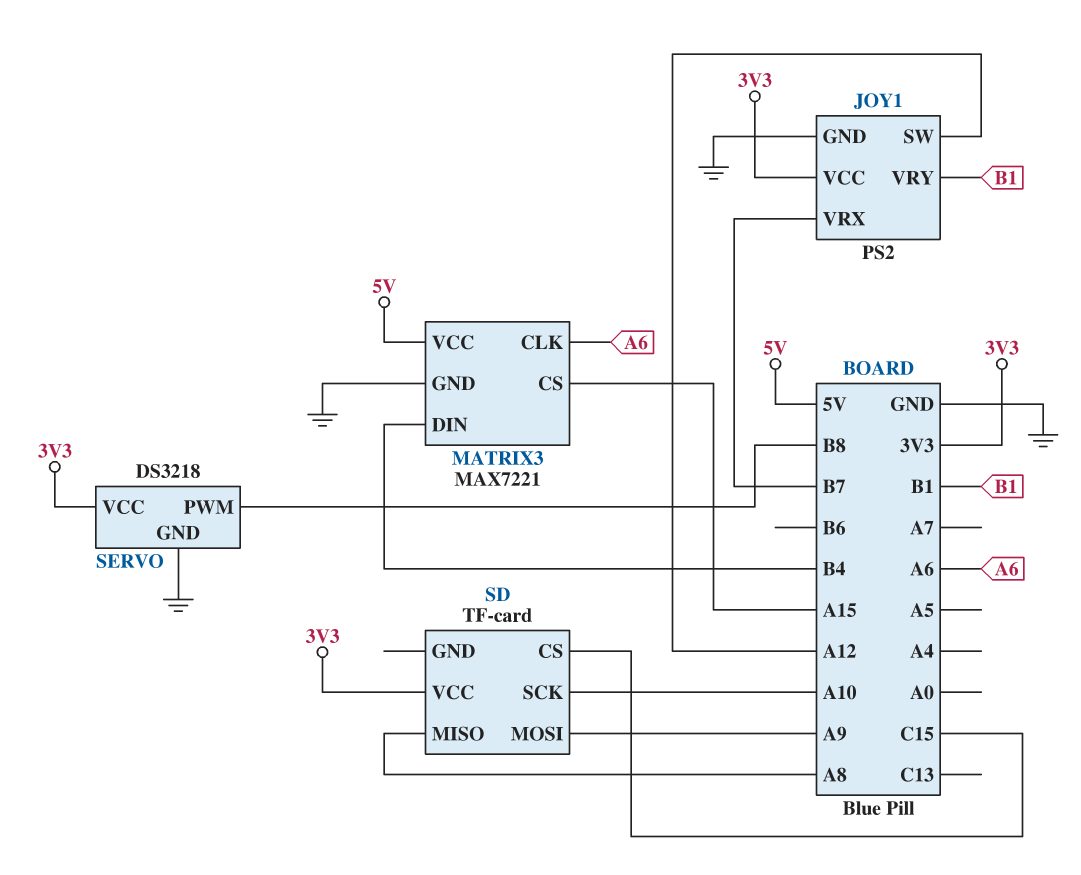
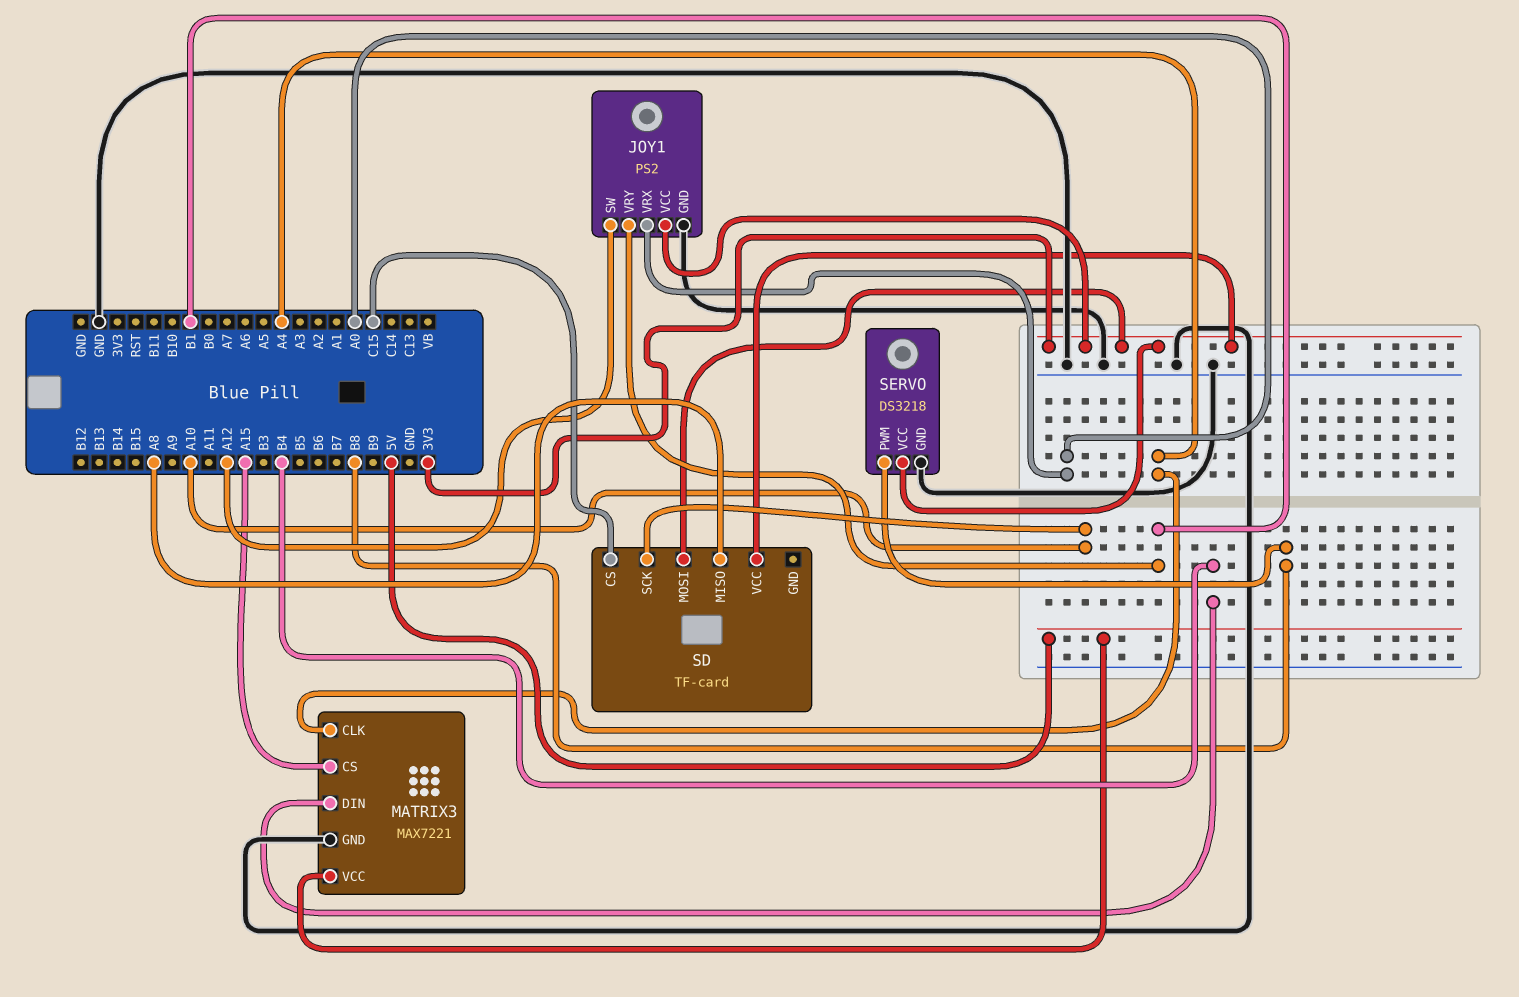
JOY1 pin VRX: B7 -> A0
MATRIX3 pin CLK: A6 -> A4
SD pin MOSI: A9 -> 3V3

